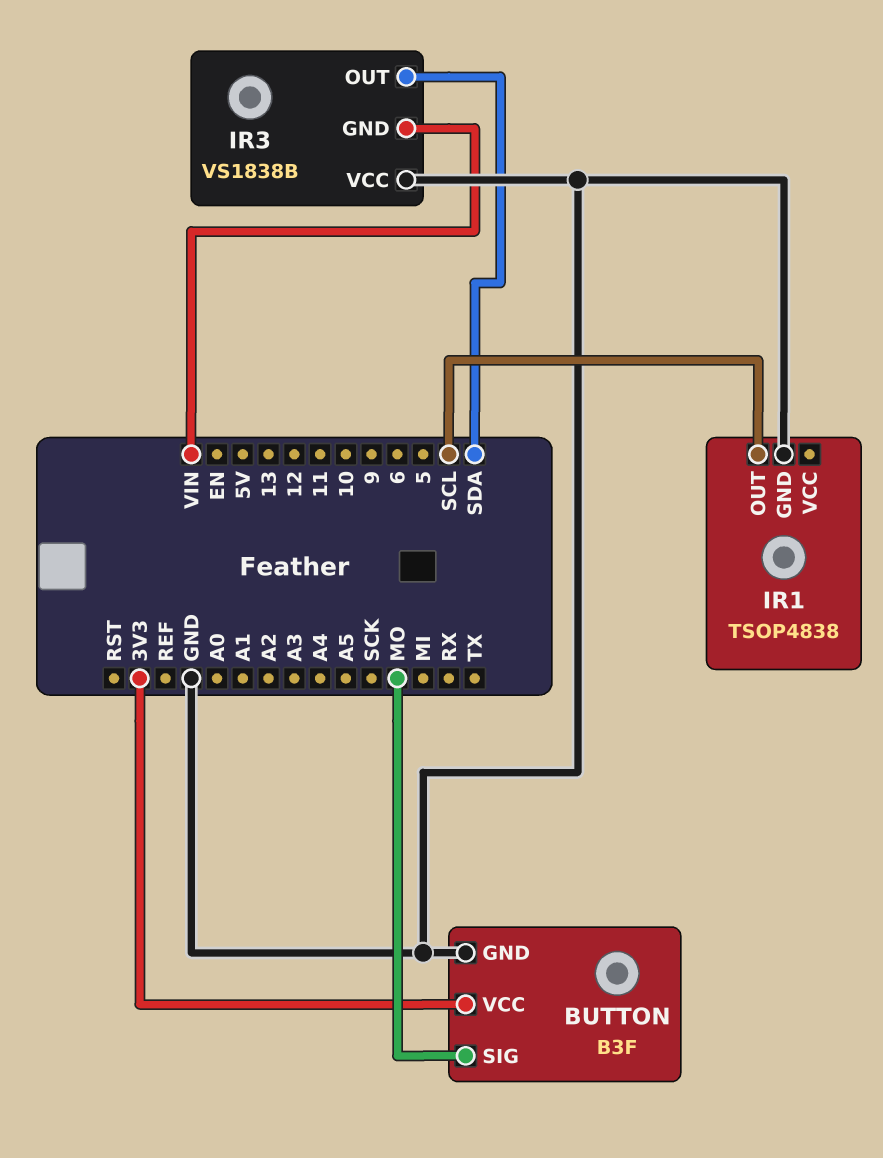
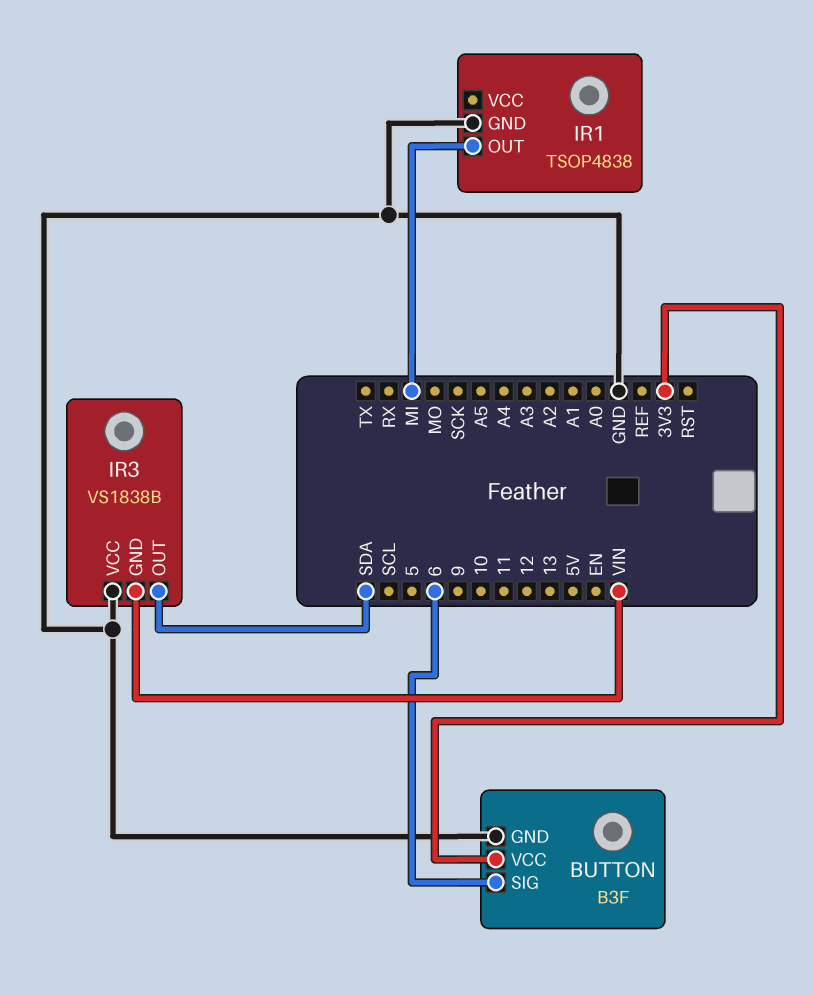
BUTTON pin SIG: MO -> 6
IR1 pin OUT: SCL -> MI

